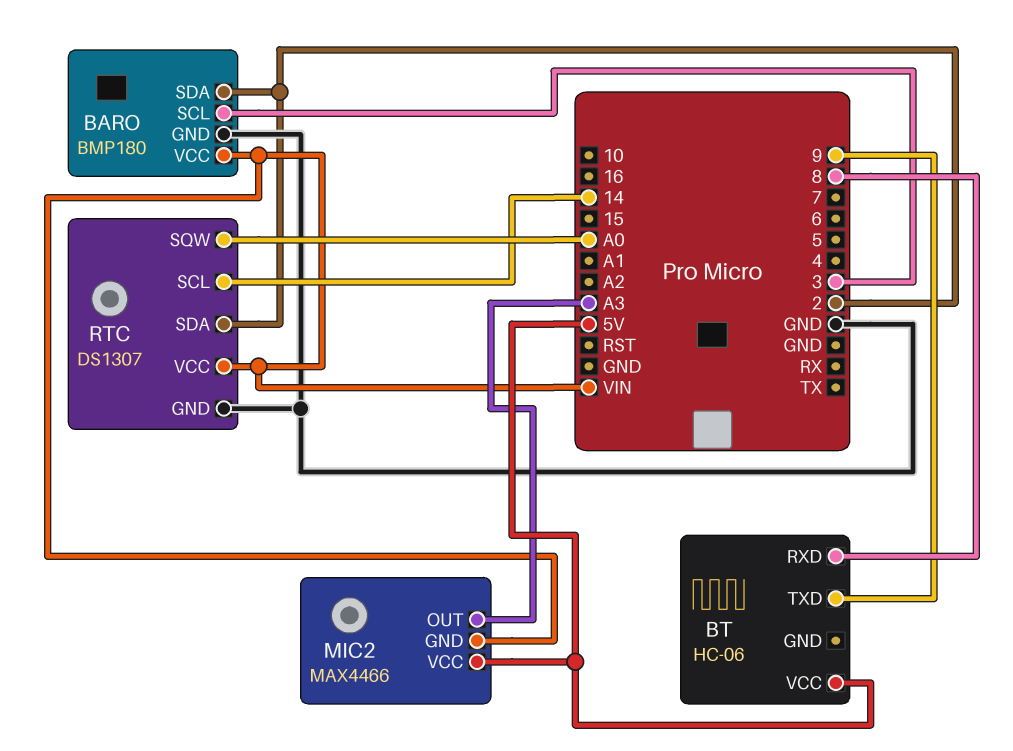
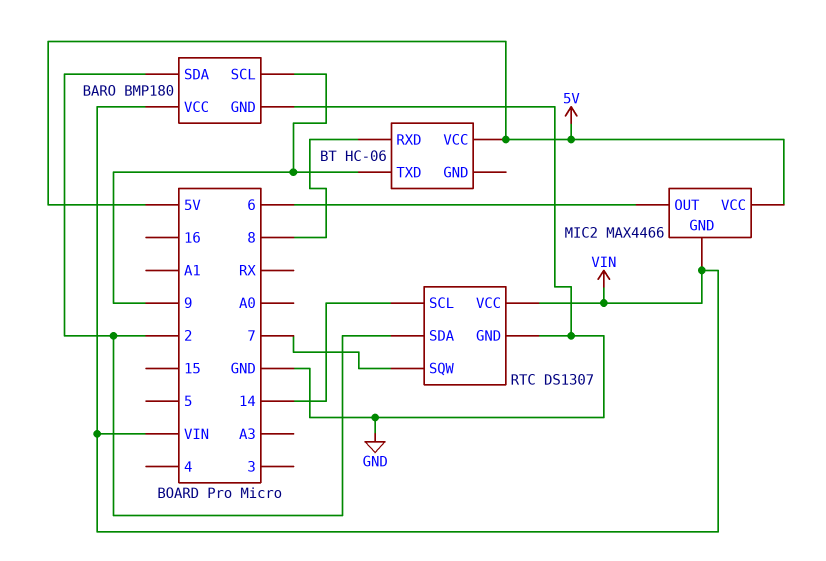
BARO pin SCL: 3 -> 9
MIC2 pin OUT: A3 -> 6
RTC pin SQW: A0 -> 7

